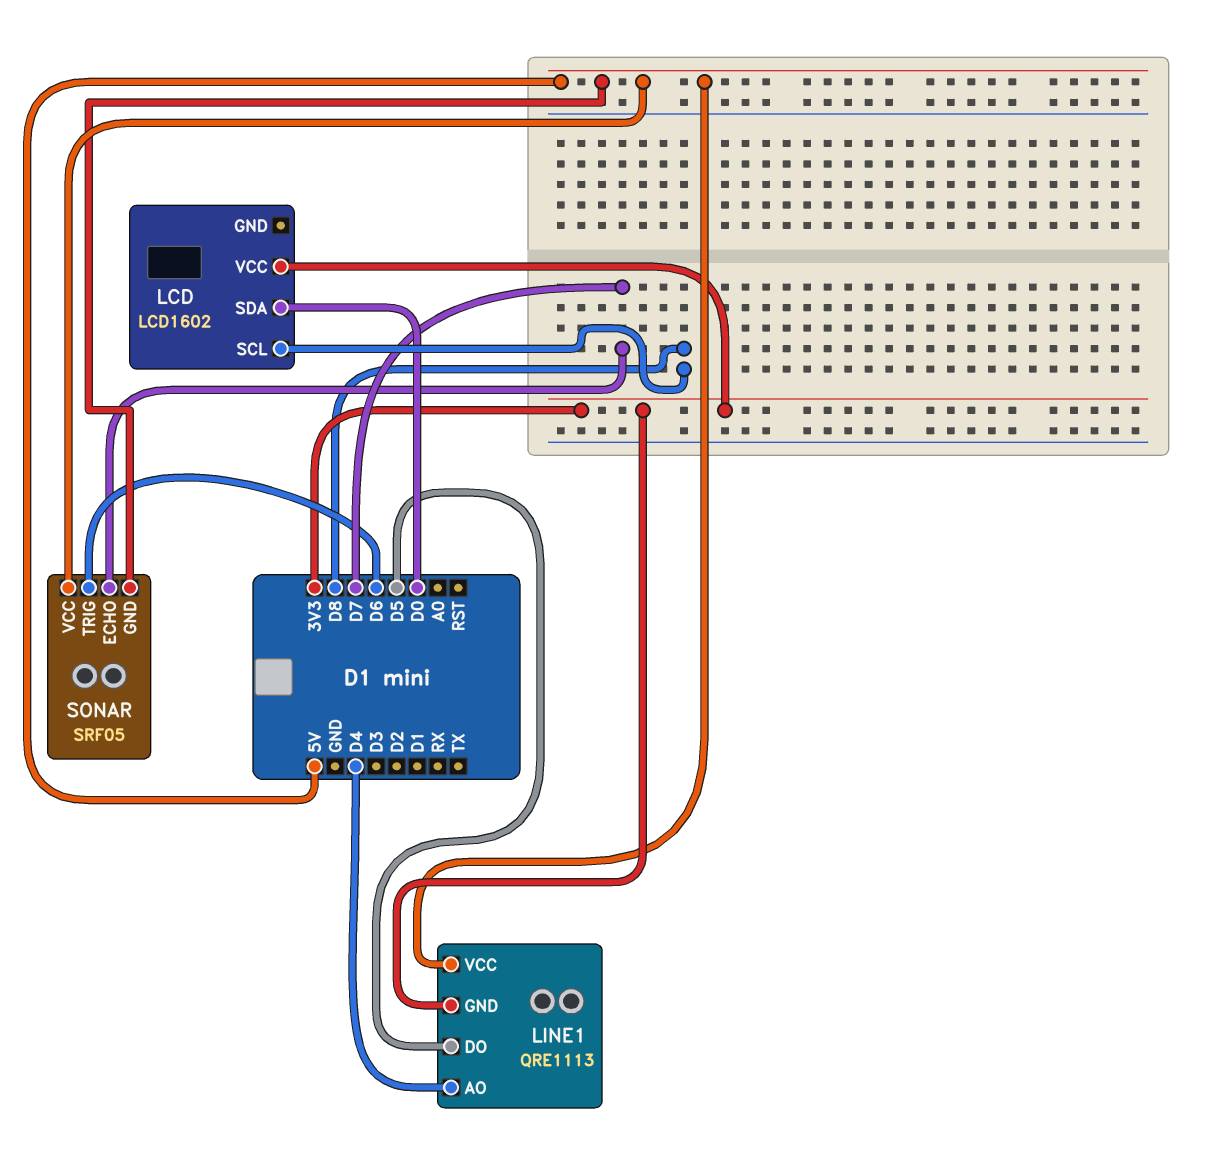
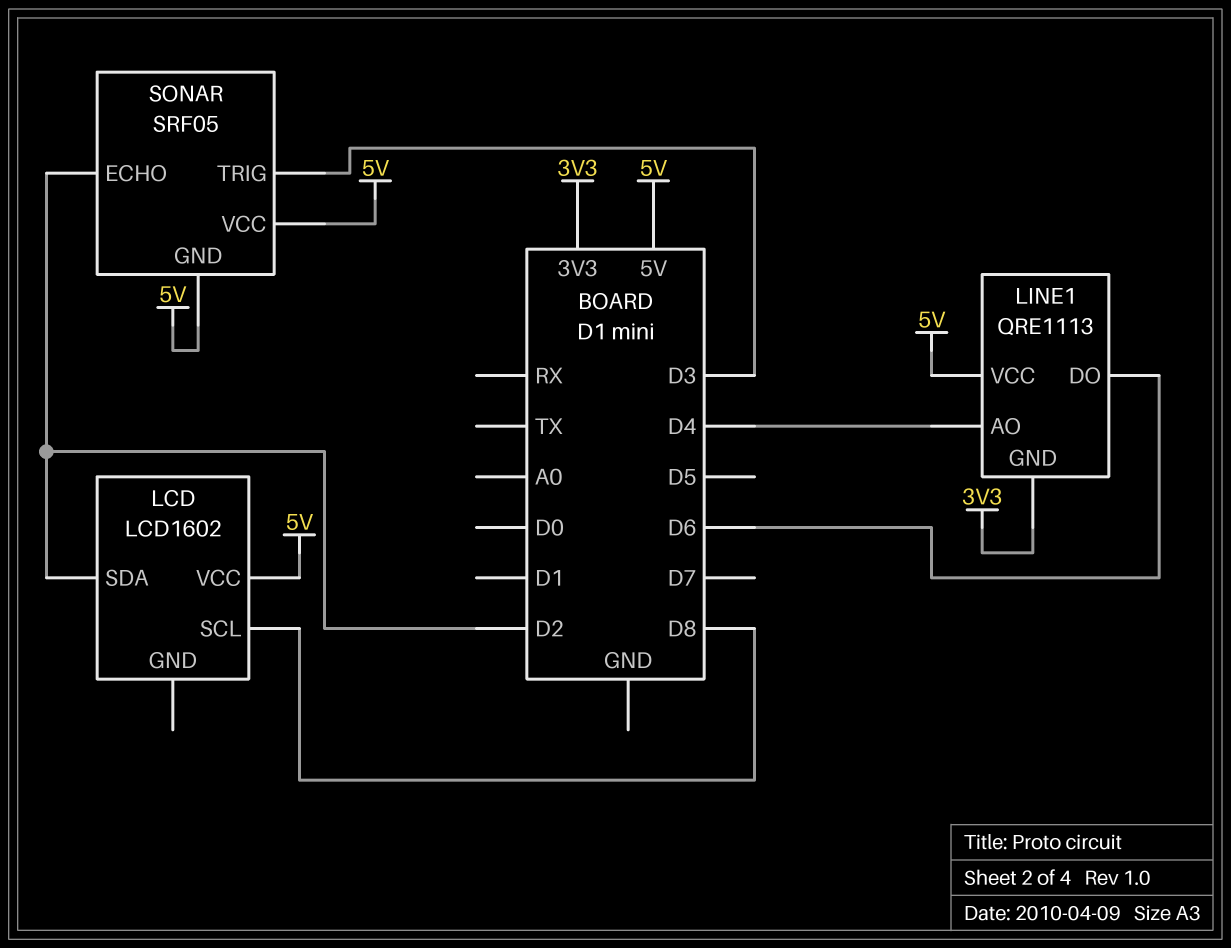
LCD pin SDA: D0 -> D2
LCD pin VCC: 3V3 -> 5V
LINE1 pin DO: D5 -> D6
SONAR pin ECHO: D7 -> D2
SONAR pin TRIG: D6 -> D3

